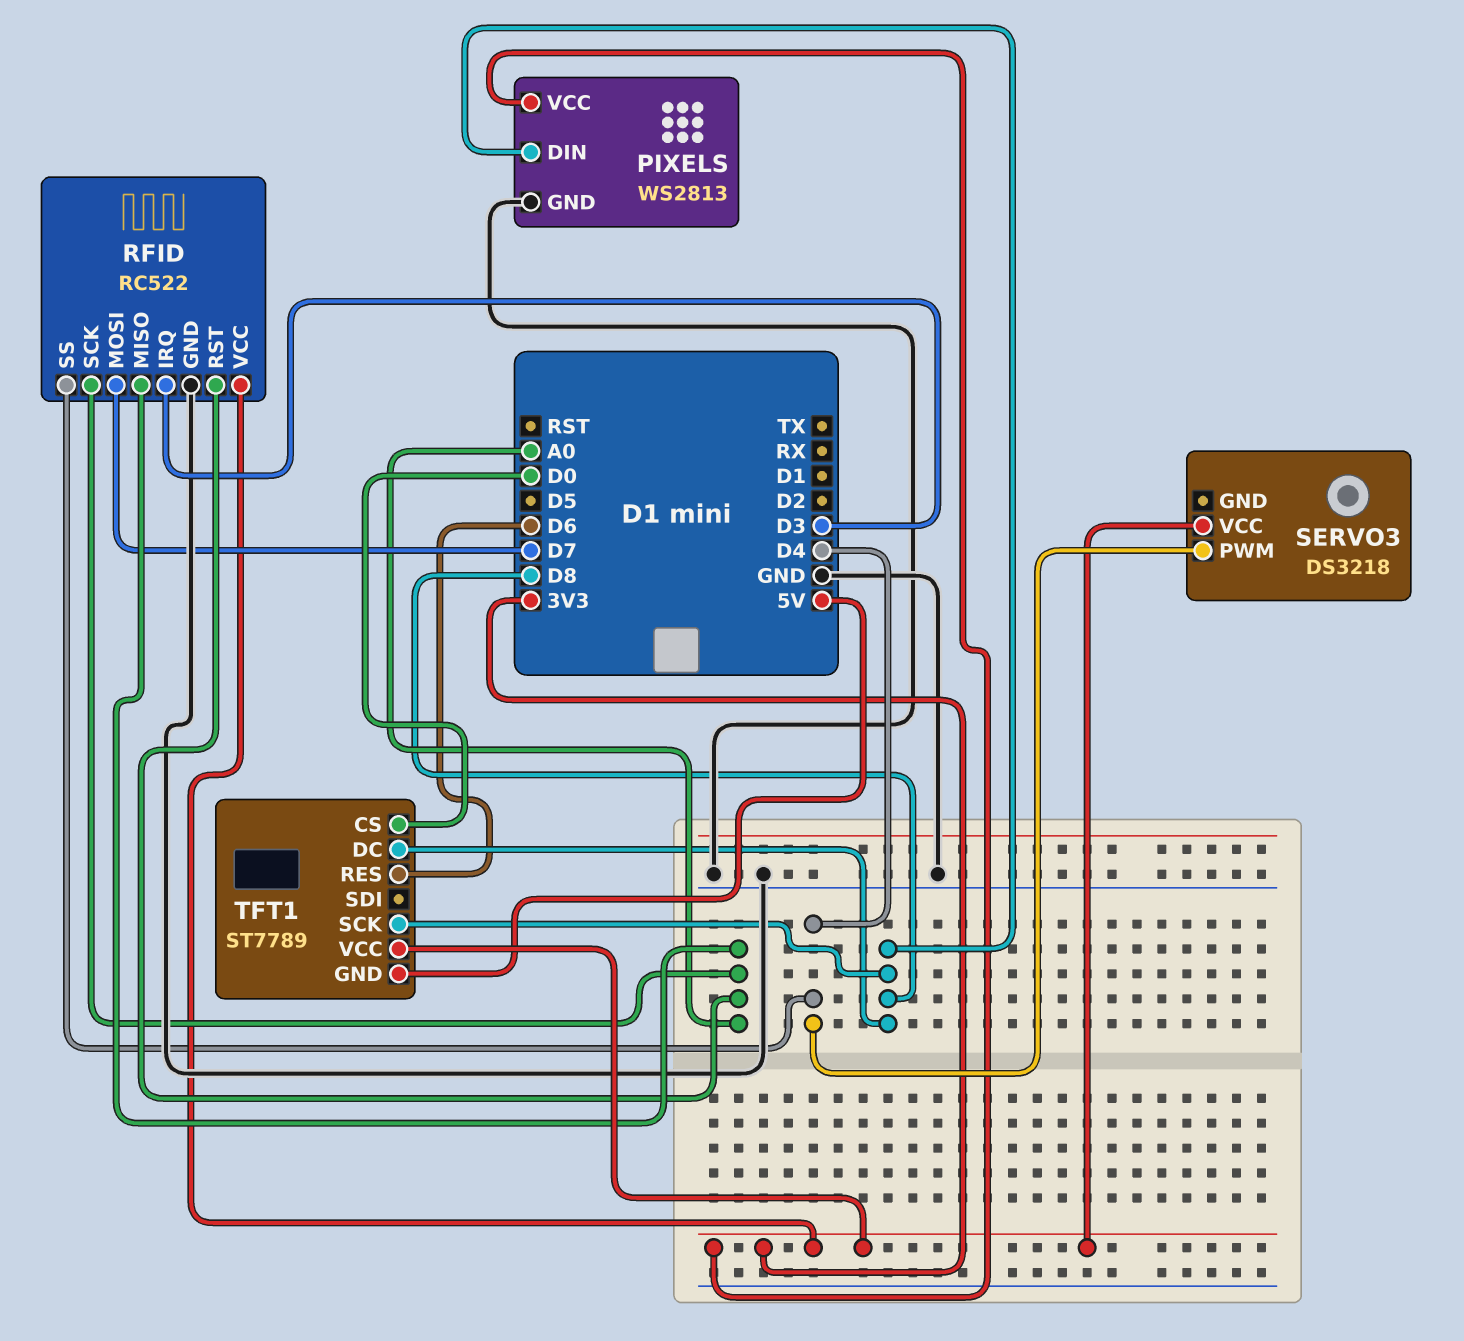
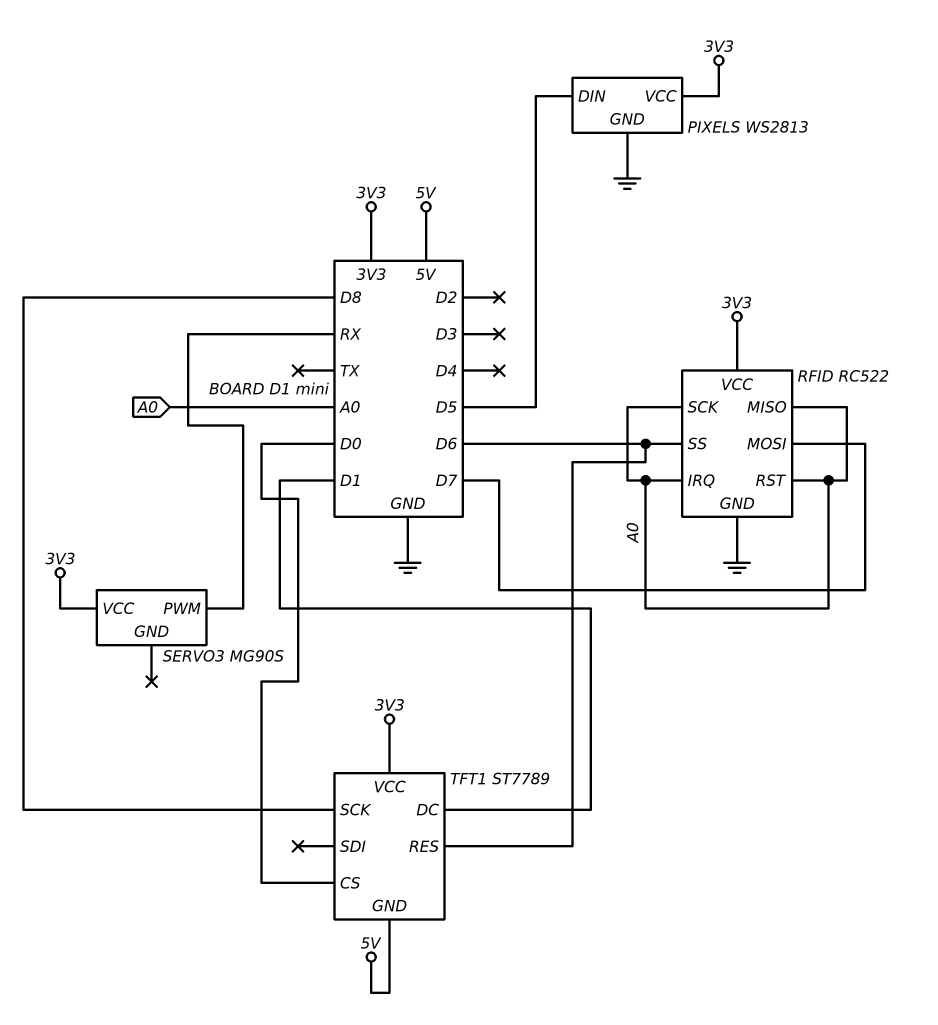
PIXELS pin DIN: D8 -> D5
RFID pin IRQ: D3 -> A0
RFID pin SS: D4 -> D6
SERVO3: DS3218 -> MG90S
SERVO3 pin PWM: D4 -> RX
TFT1 pin DC: D8 -> D1

